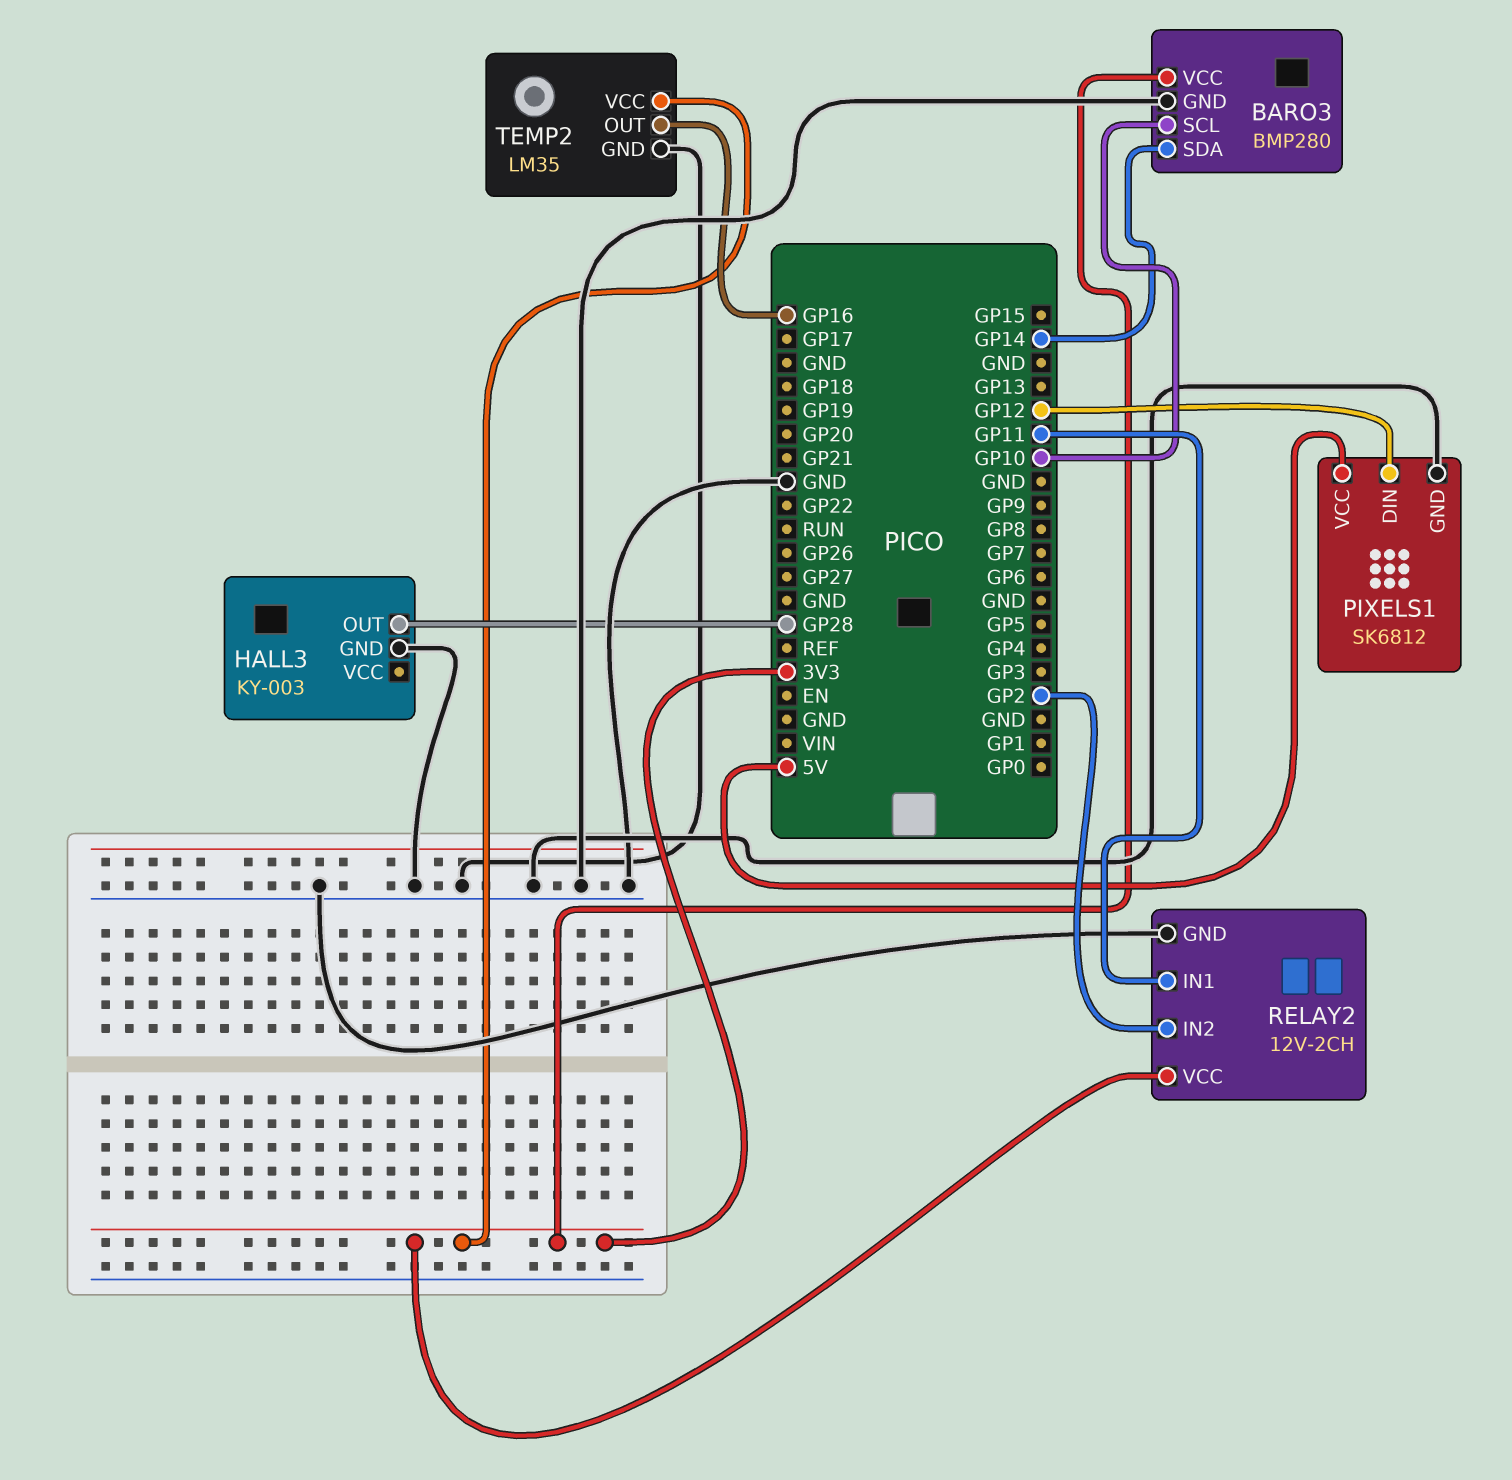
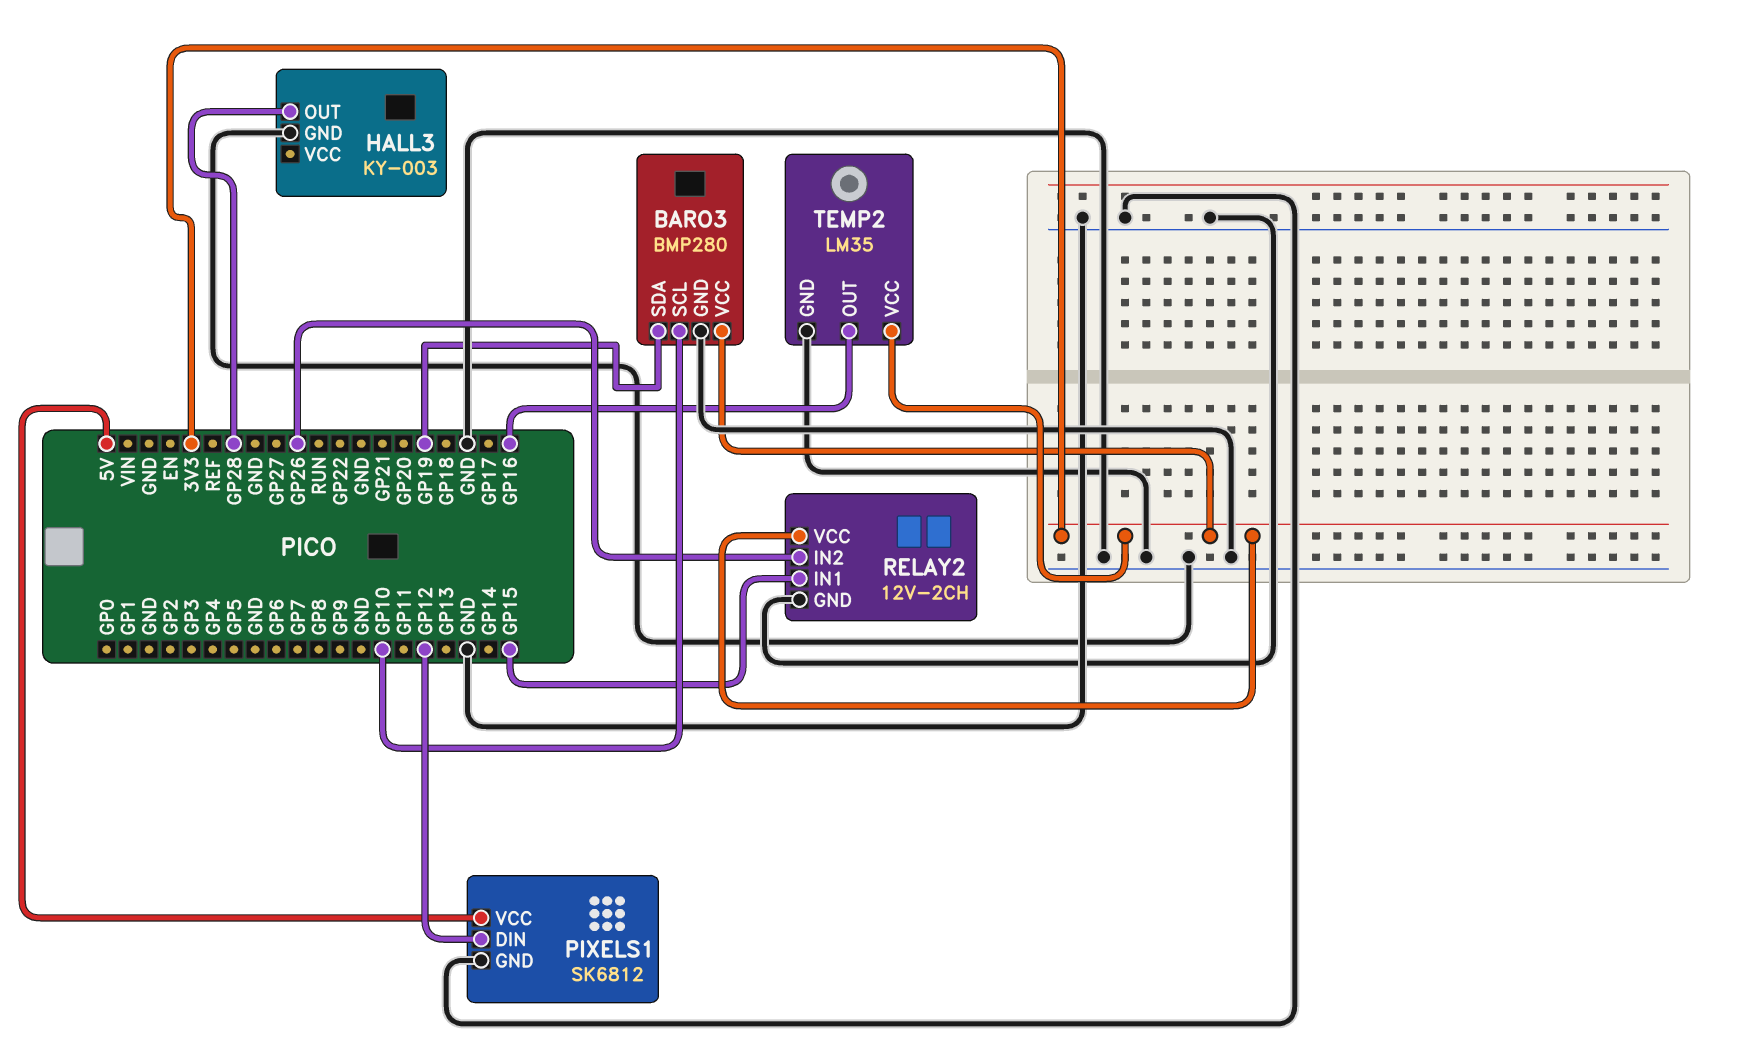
BARO3 pin SDA: GP14 -> GP19
RELAY2 pin IN1: GP11 -> GP15
RELAY2 pin IN2: GP2 -> GP26

